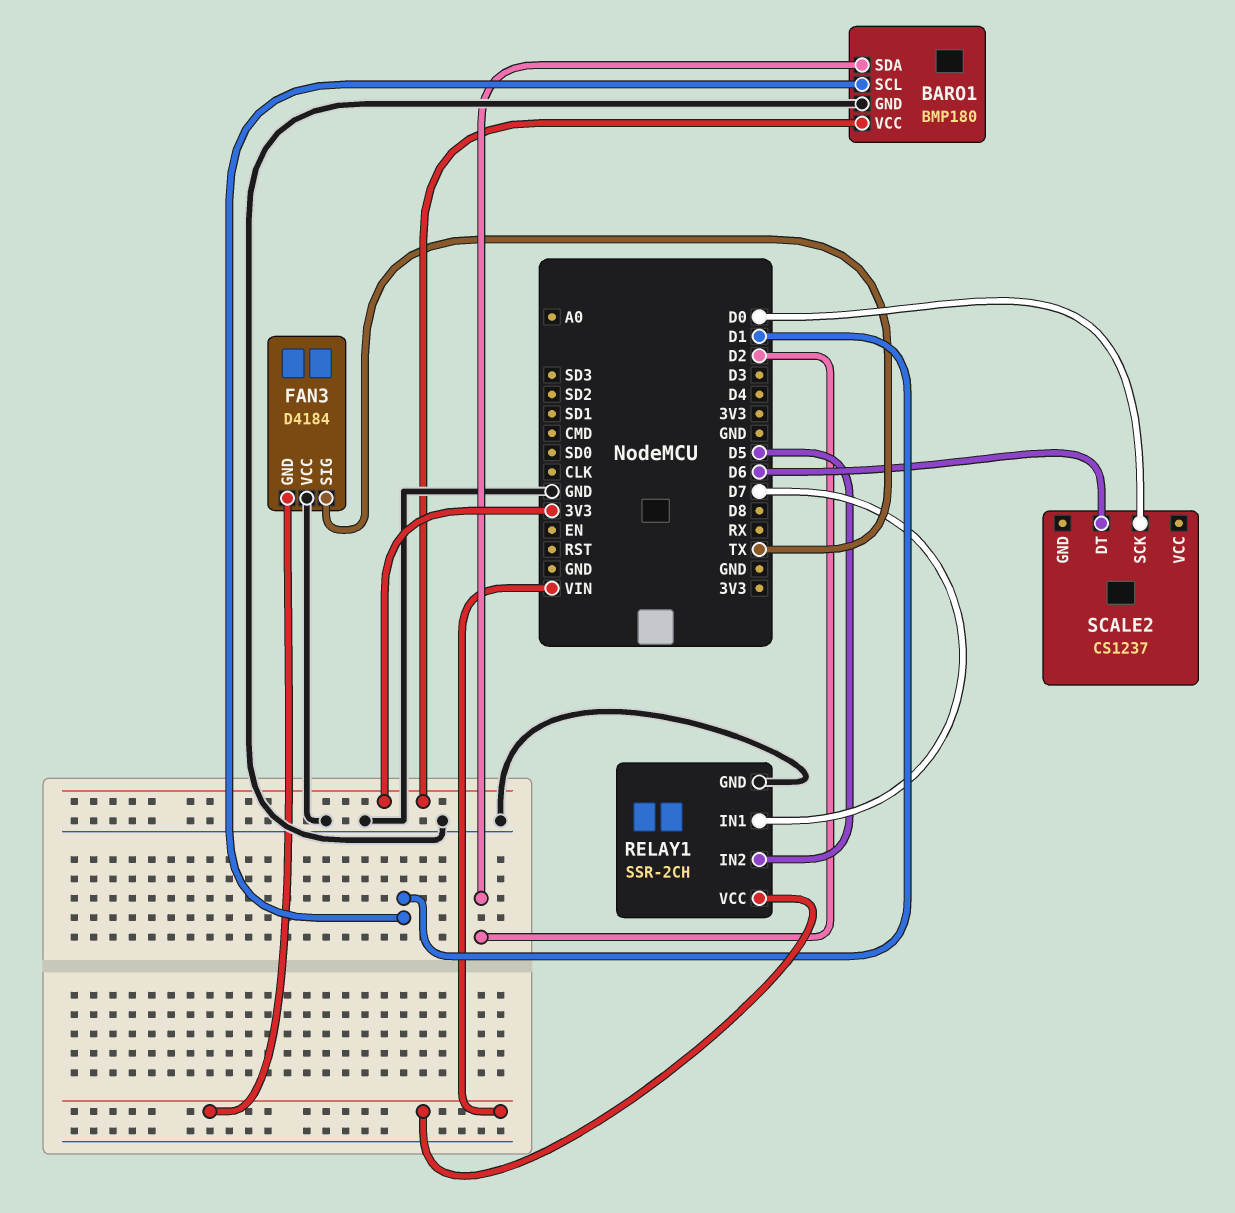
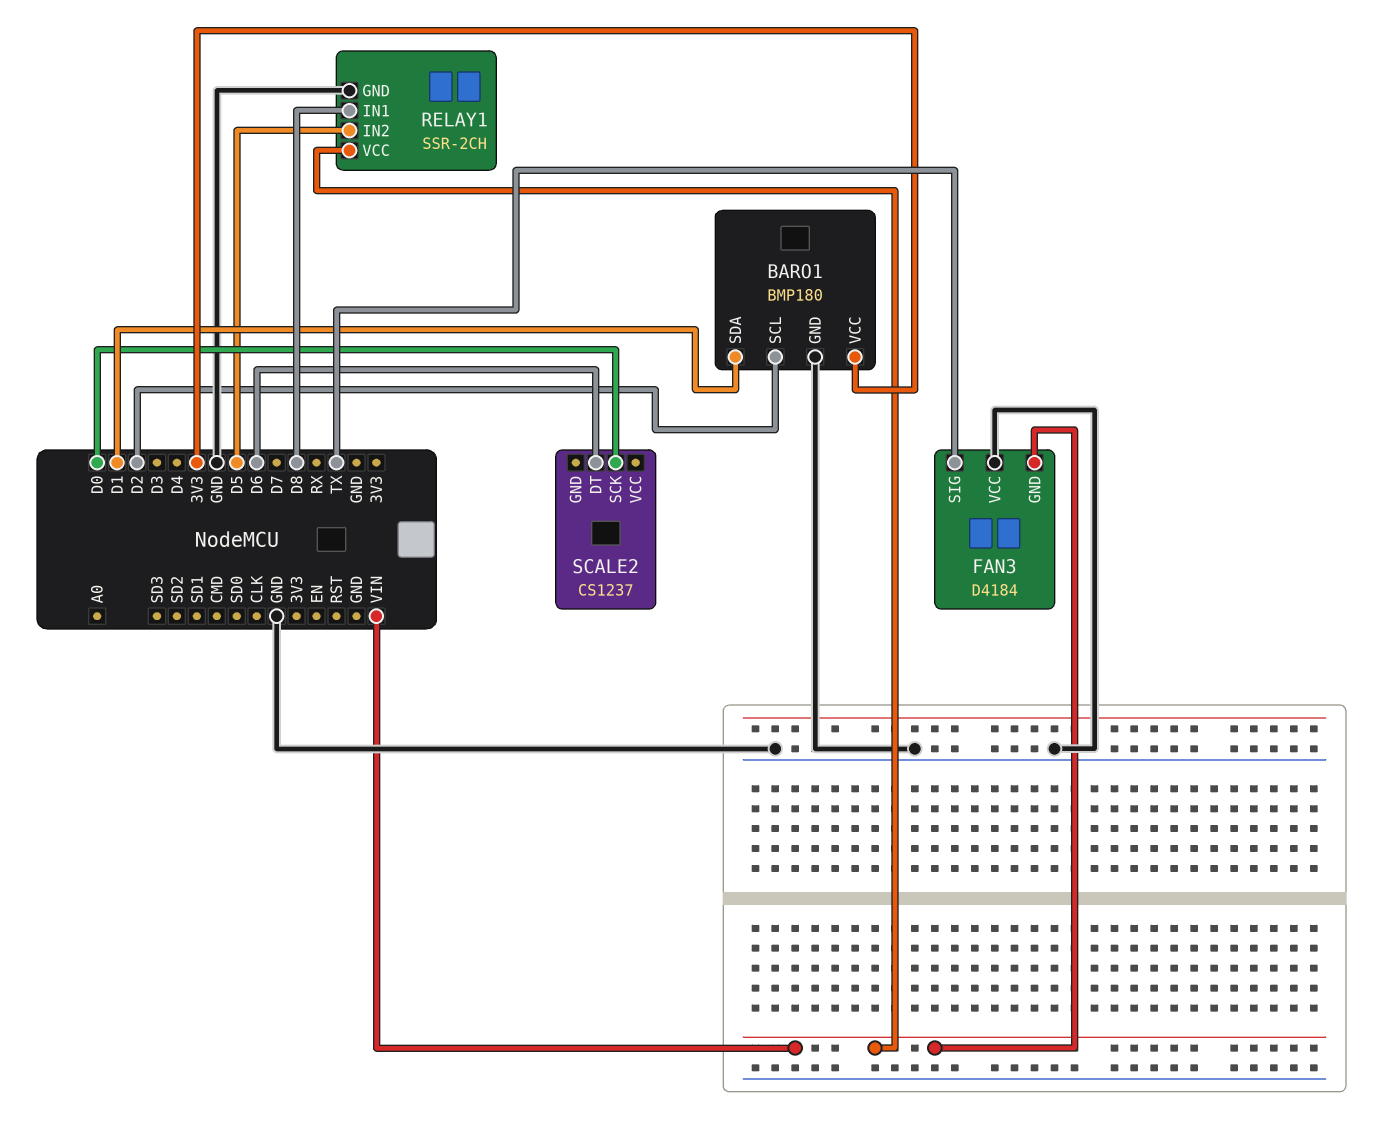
BARO1 pin SCL: D1 -> D2
BARO1 pin SDA: D2 -> D1
RELAY1 pin IN1: D7 -> D8

